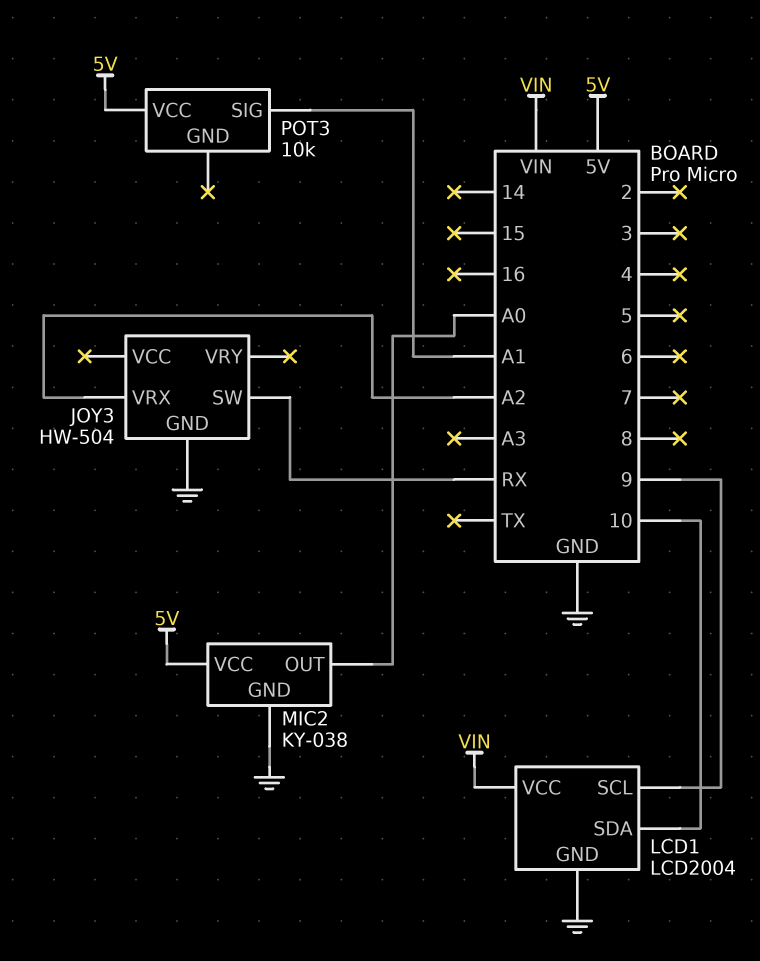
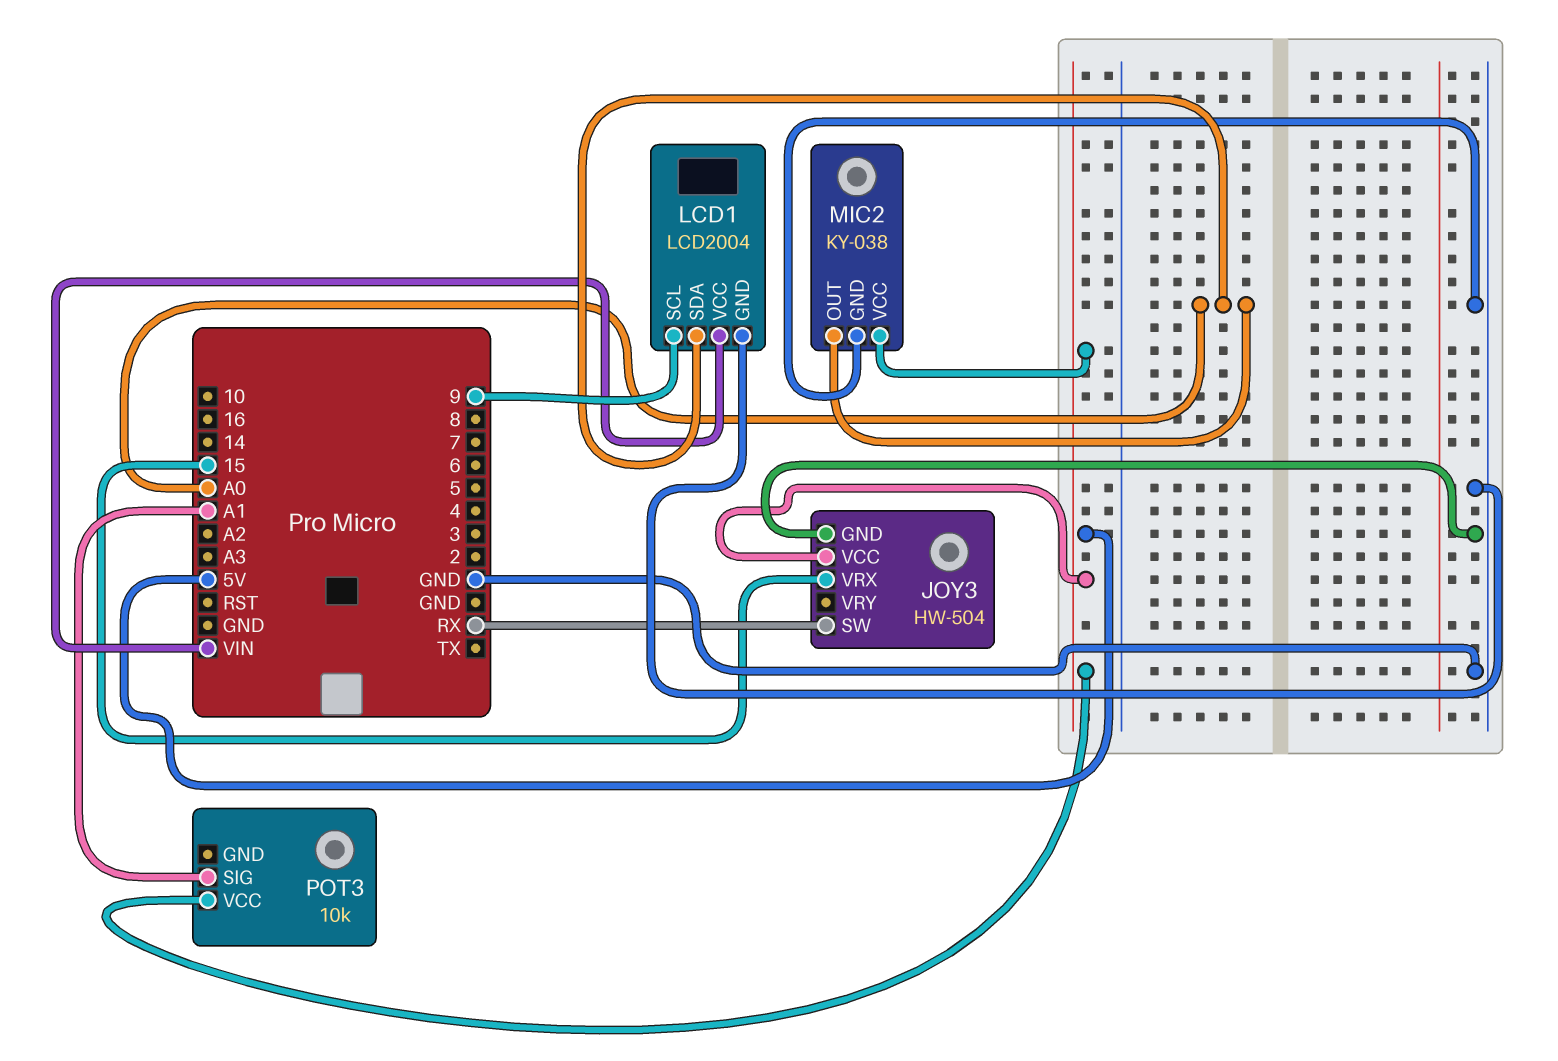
JOY3 pin VCC: none -> 5V
JOY3 pin VRX: A2 -> 15
LCD1 pin SDA: 10 -> A0

